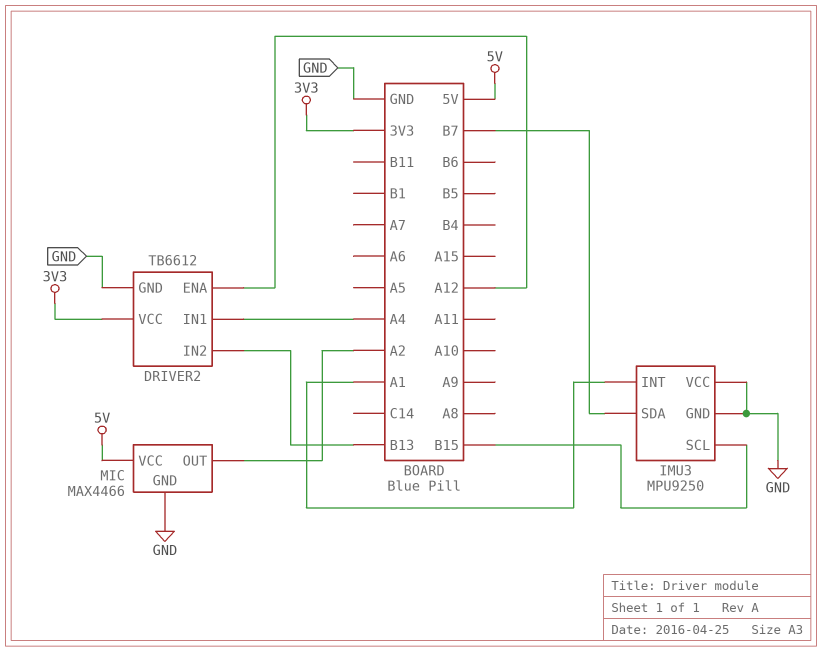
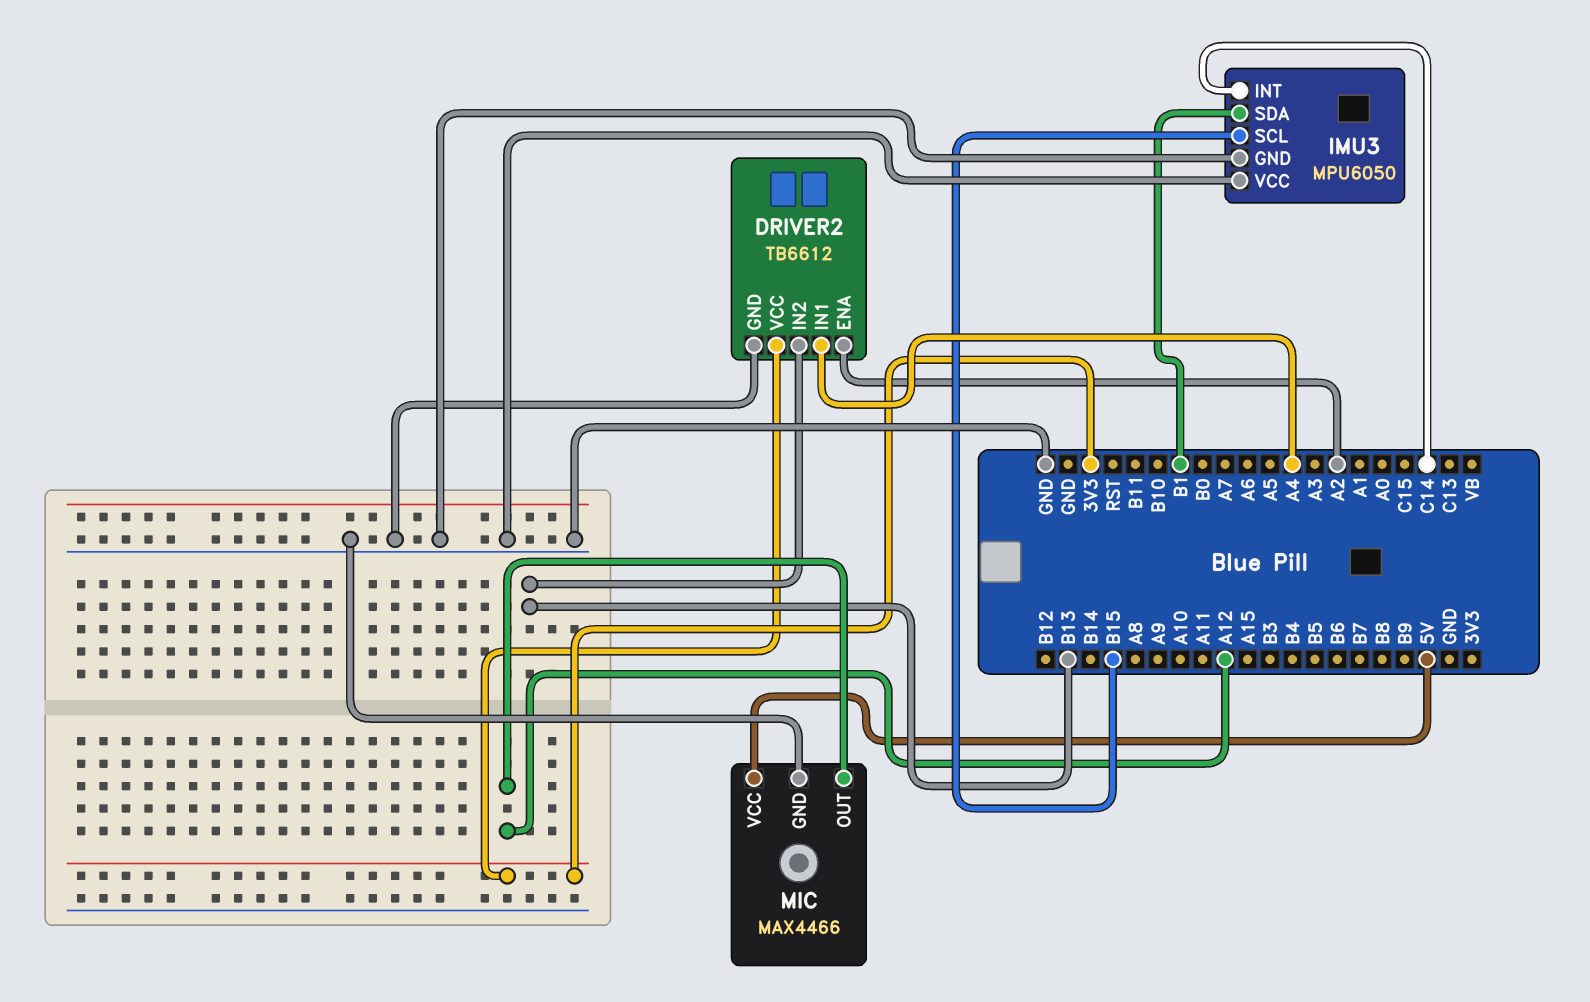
DRIVER2 pin ENA: A12 -> A2
IMU3: MPU9250 -> MPU6050
IMU3 pin INT: A1 -> C14
IMU3 pin SDA: B7 -> B1
MIC pin OUT: A2 -> A12

